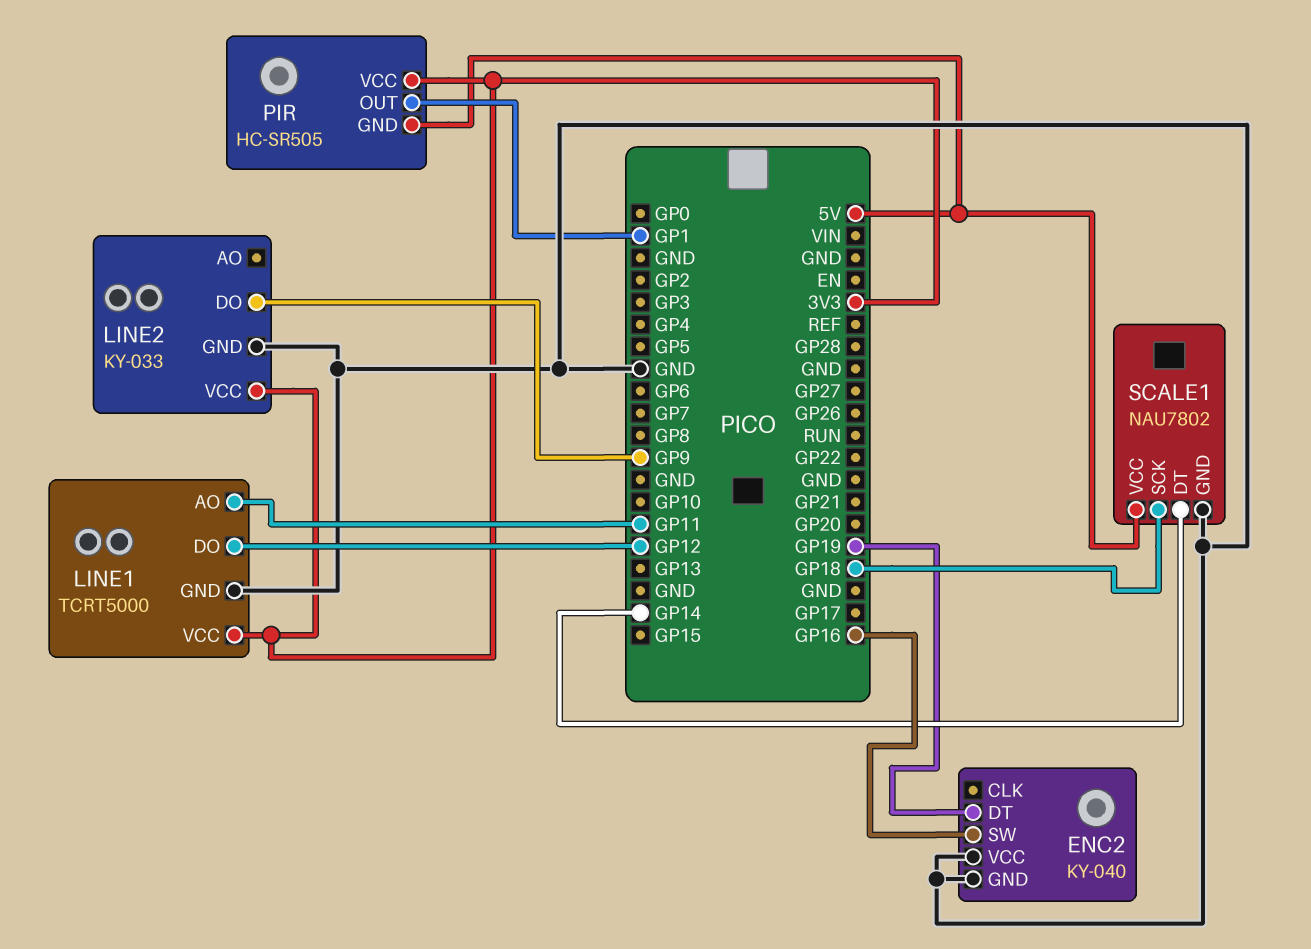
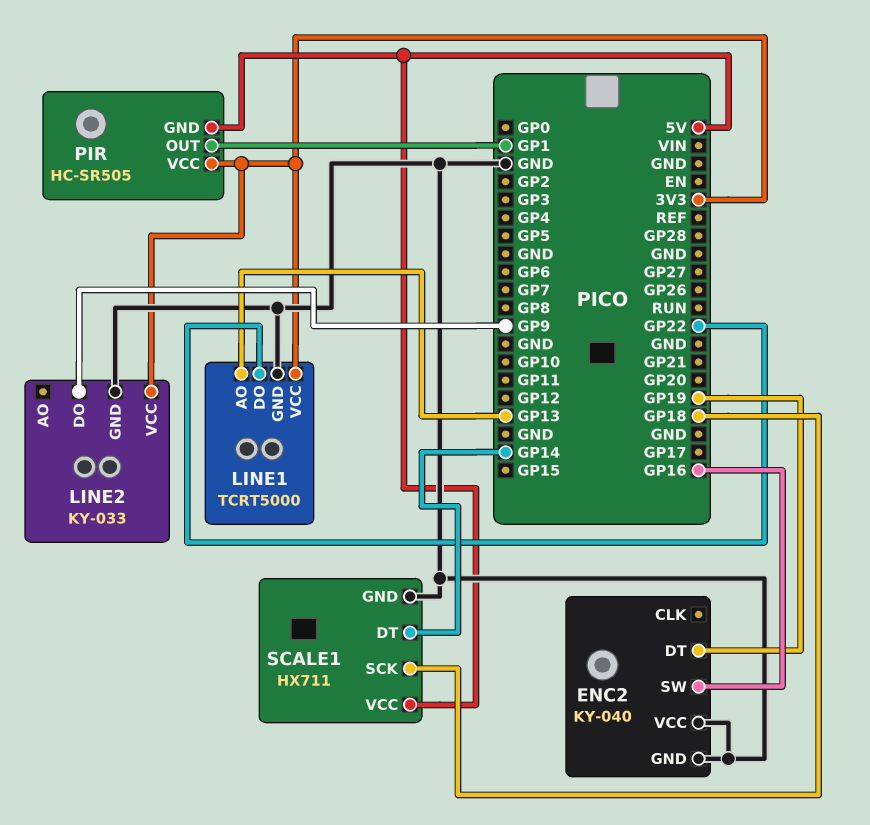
LINE1 pin AO: GP11 -> GP13
LINE1 pin DO: GP12 -> GP22
SCALE1: NAU7802 -> HX711

